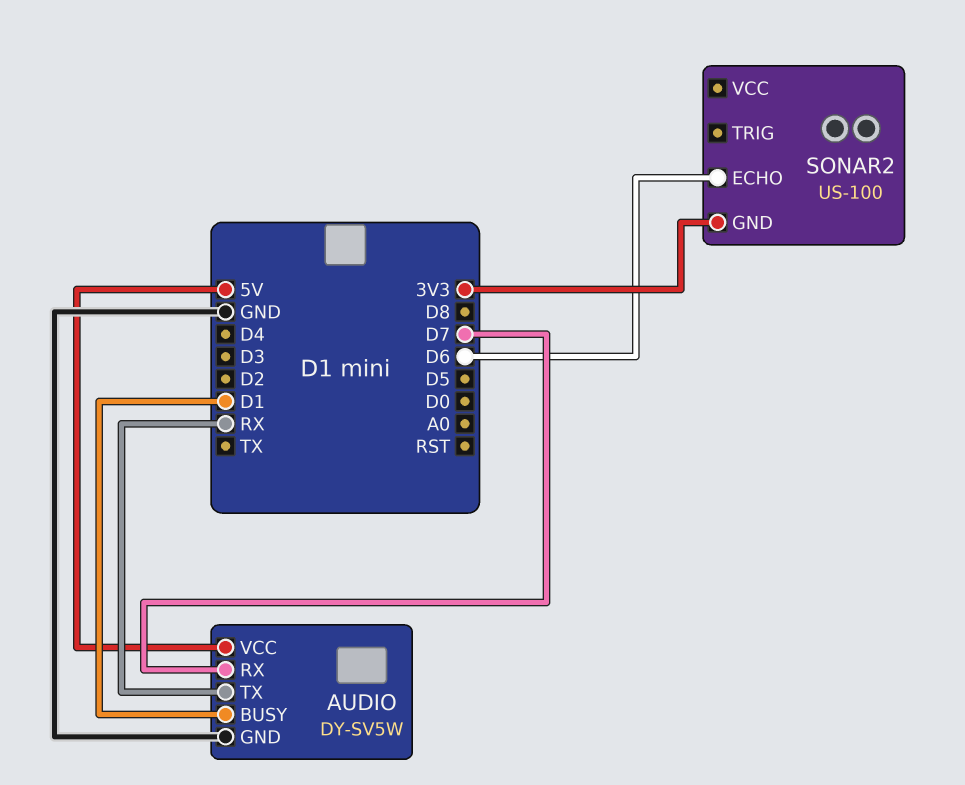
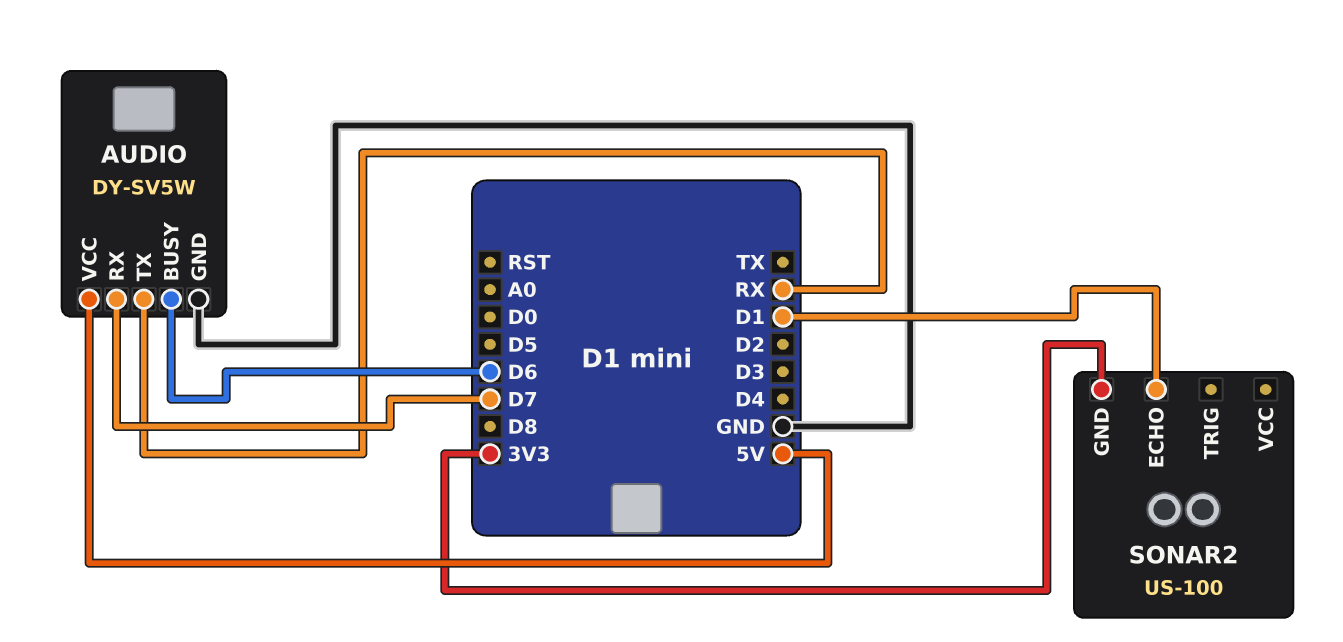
AUDIO pin BUSY: D1 -> D6
SONAR2 pin ECHO: D6 -> D1

